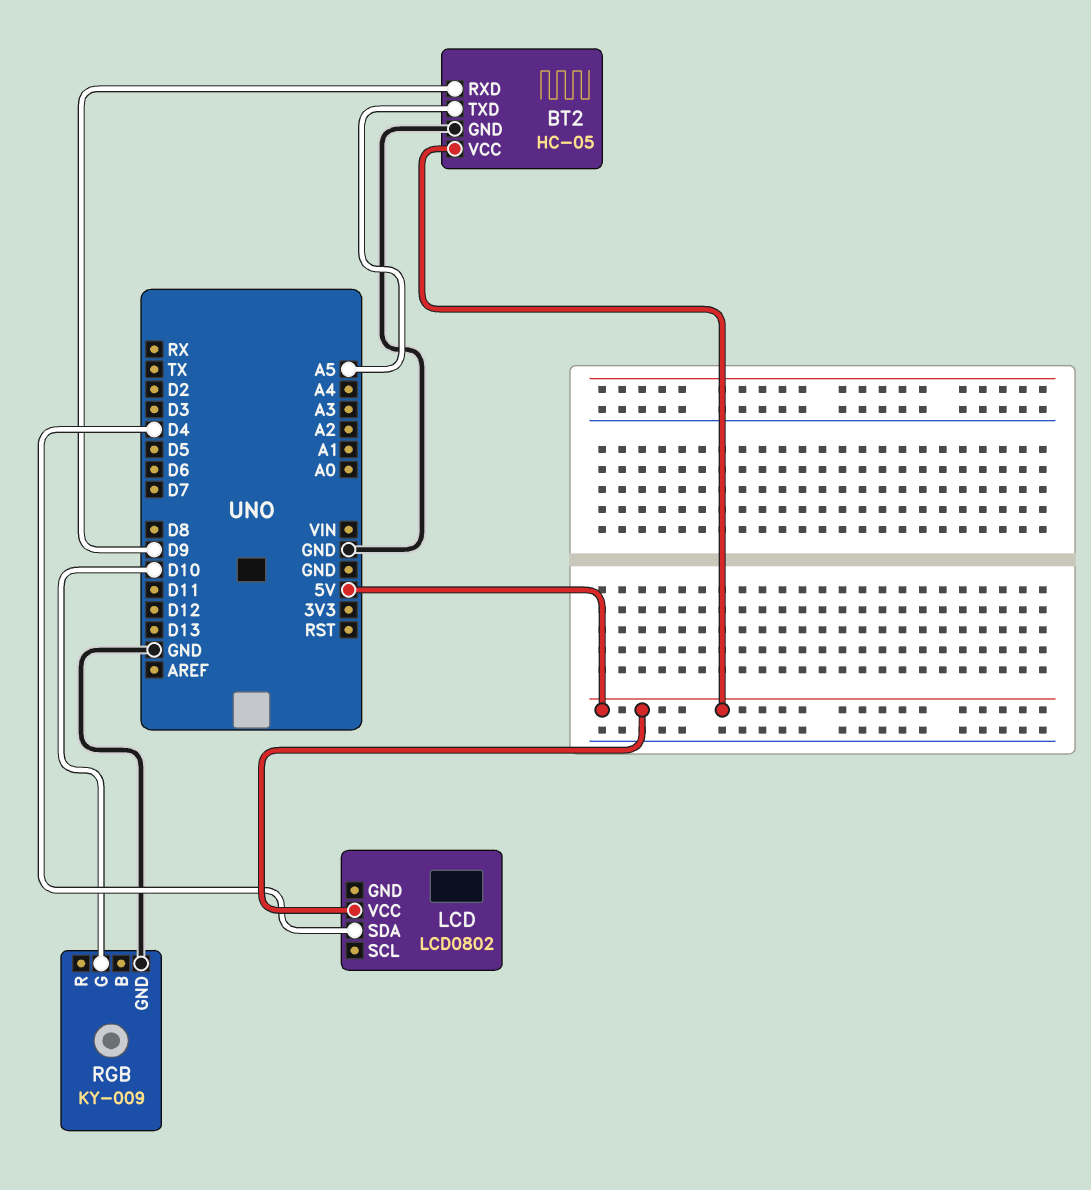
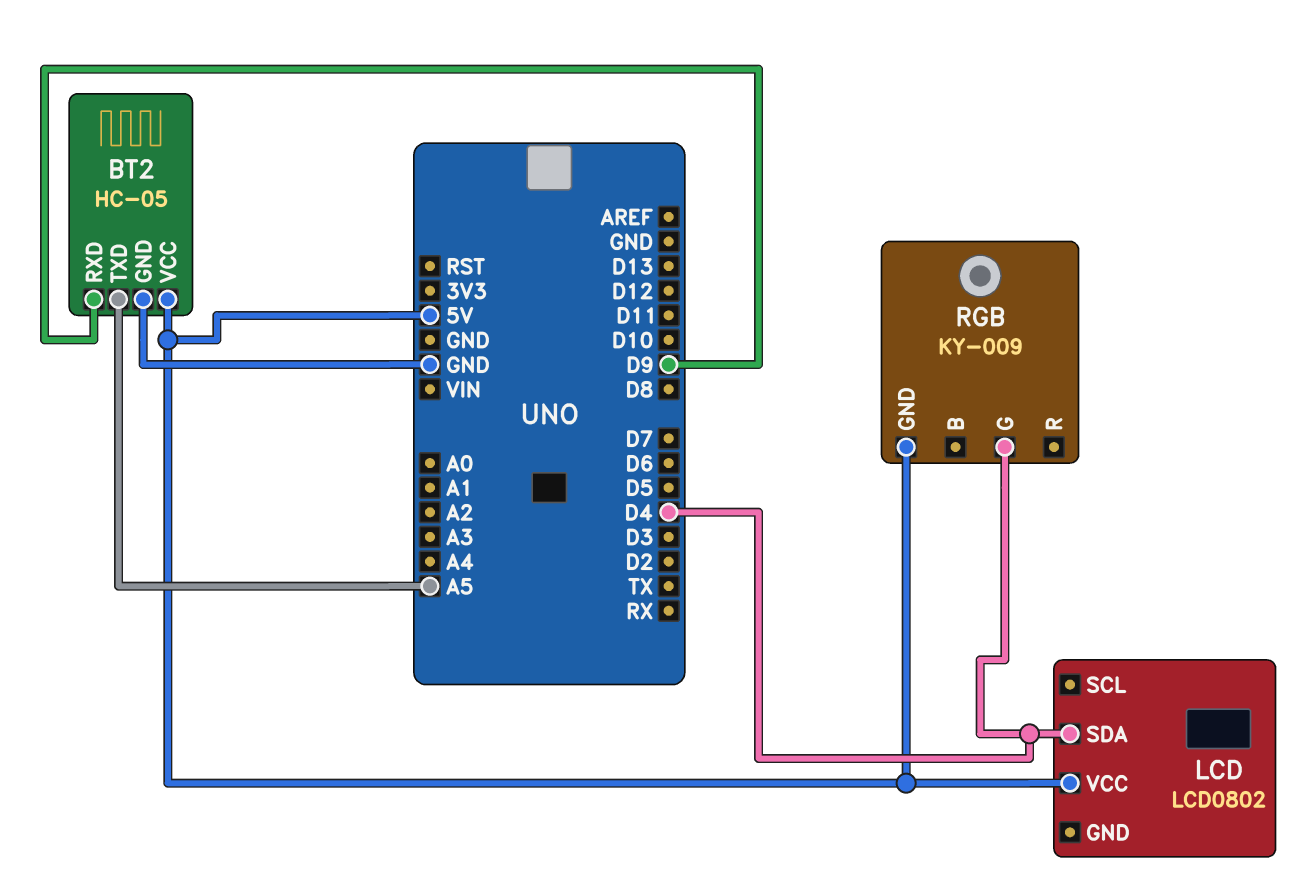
RGB pin G: D10 -> D4
RGB pin GND: GND -> 5V

